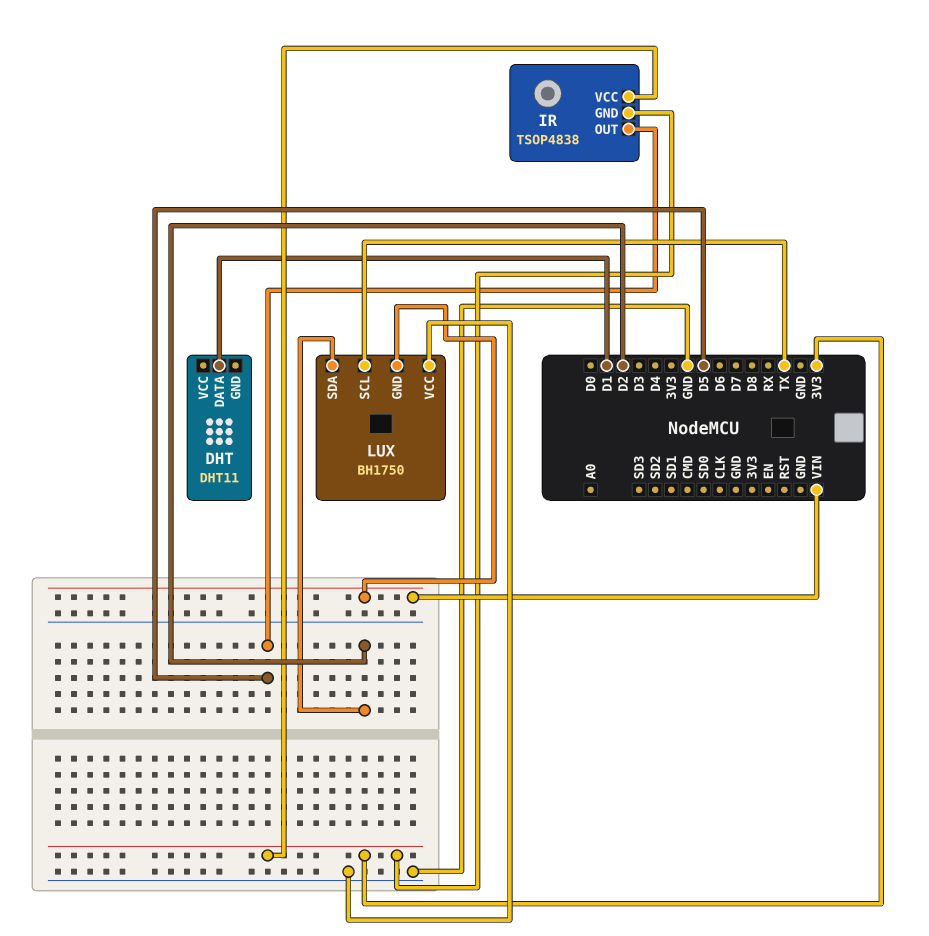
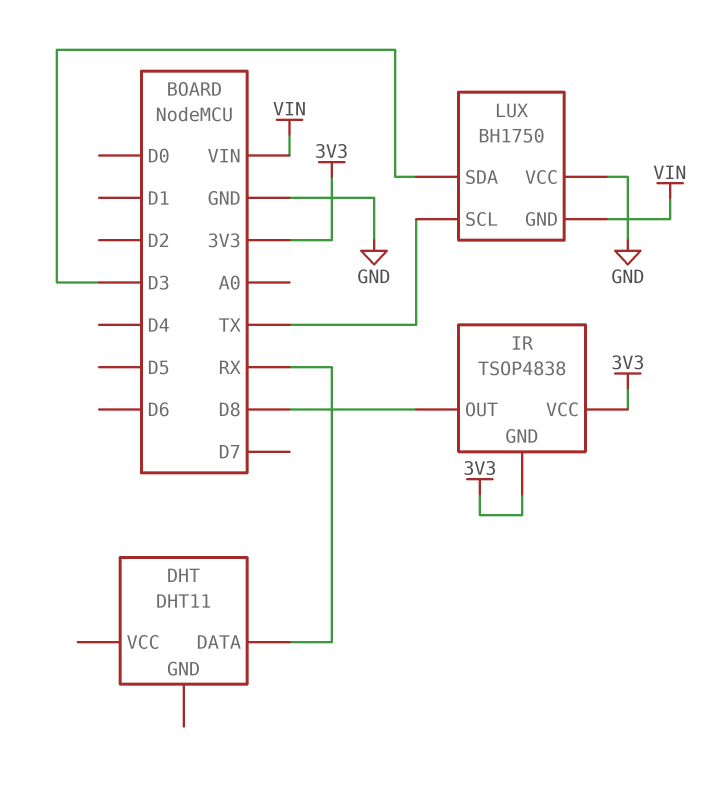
DHT pin DATA: D1 -> RX
IR pin OUT: D5 -> D8
LUX pin SDA: D2 -> D3

